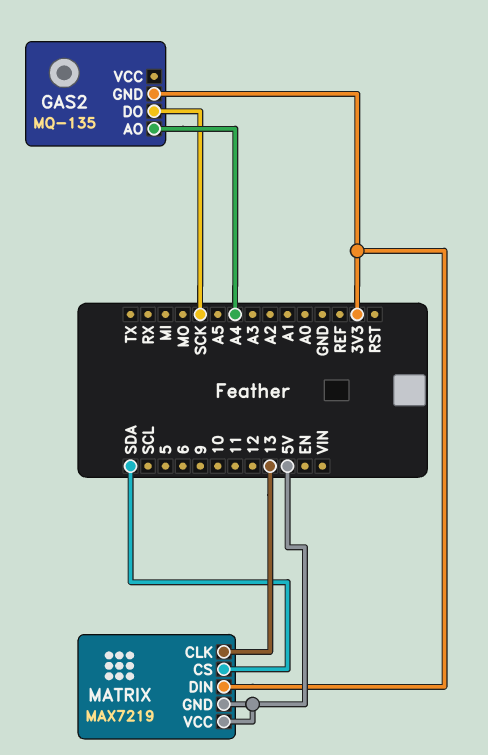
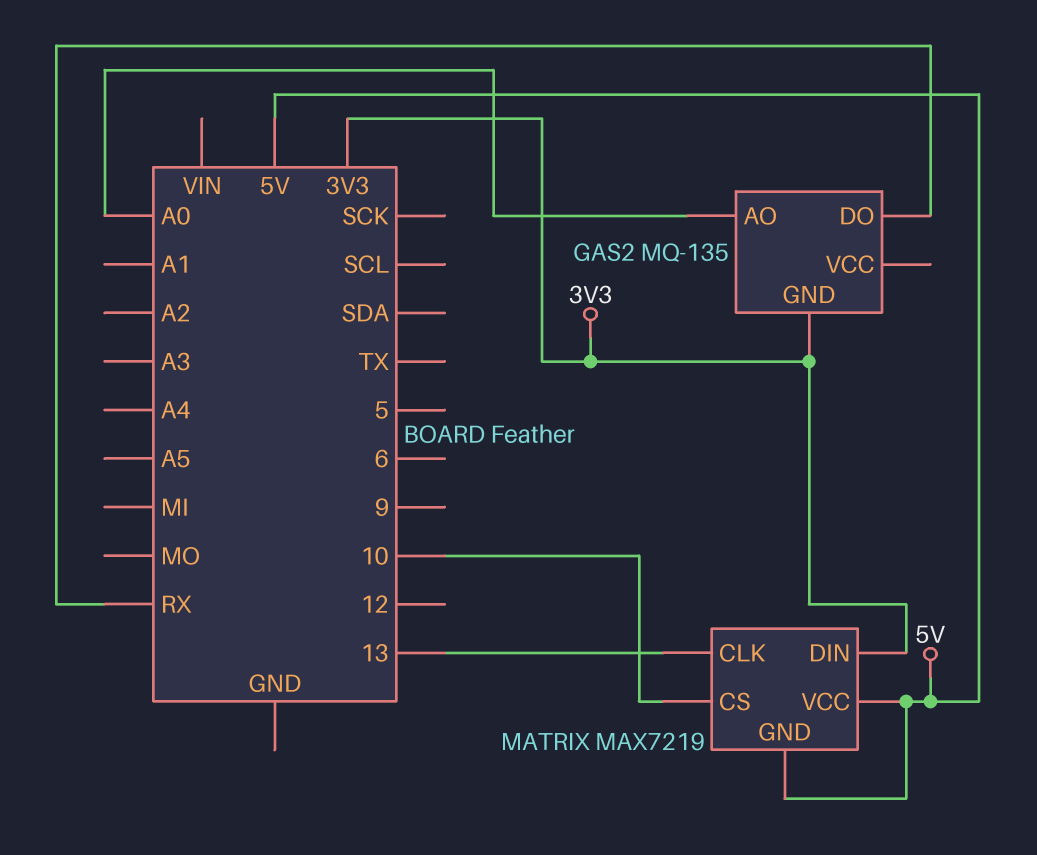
GAS2 pin AO: A4 -> A0
GAS2 pin DO: SCK -> RX
MATRIX pin CS: SDA -> 10

